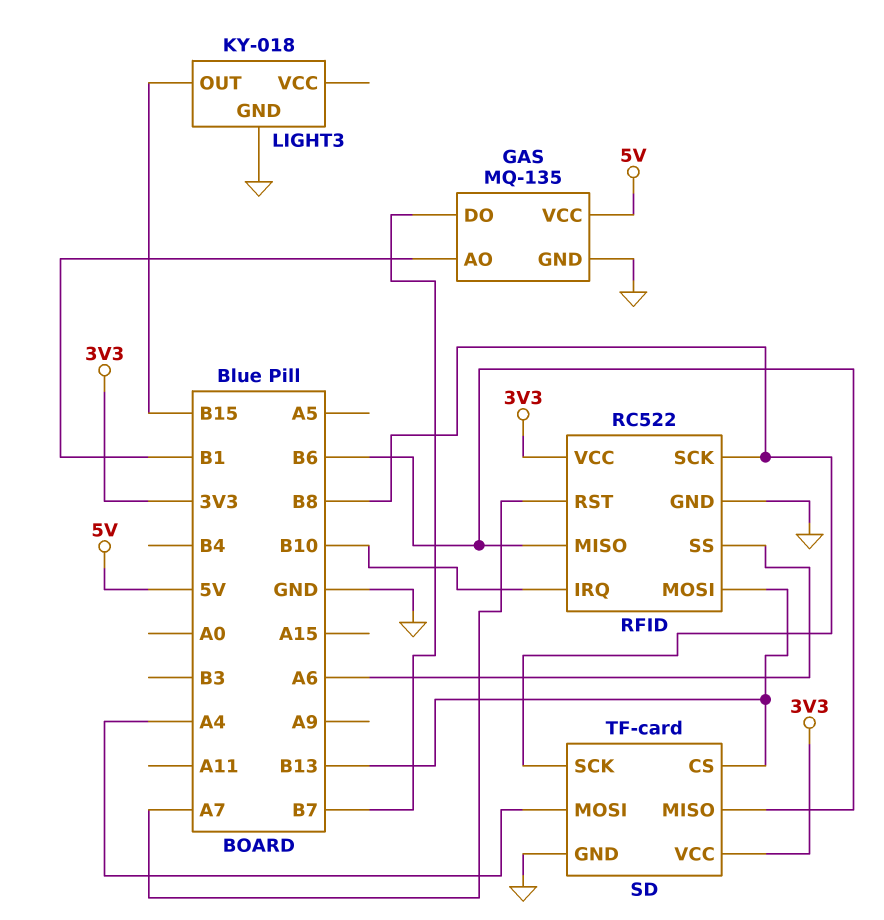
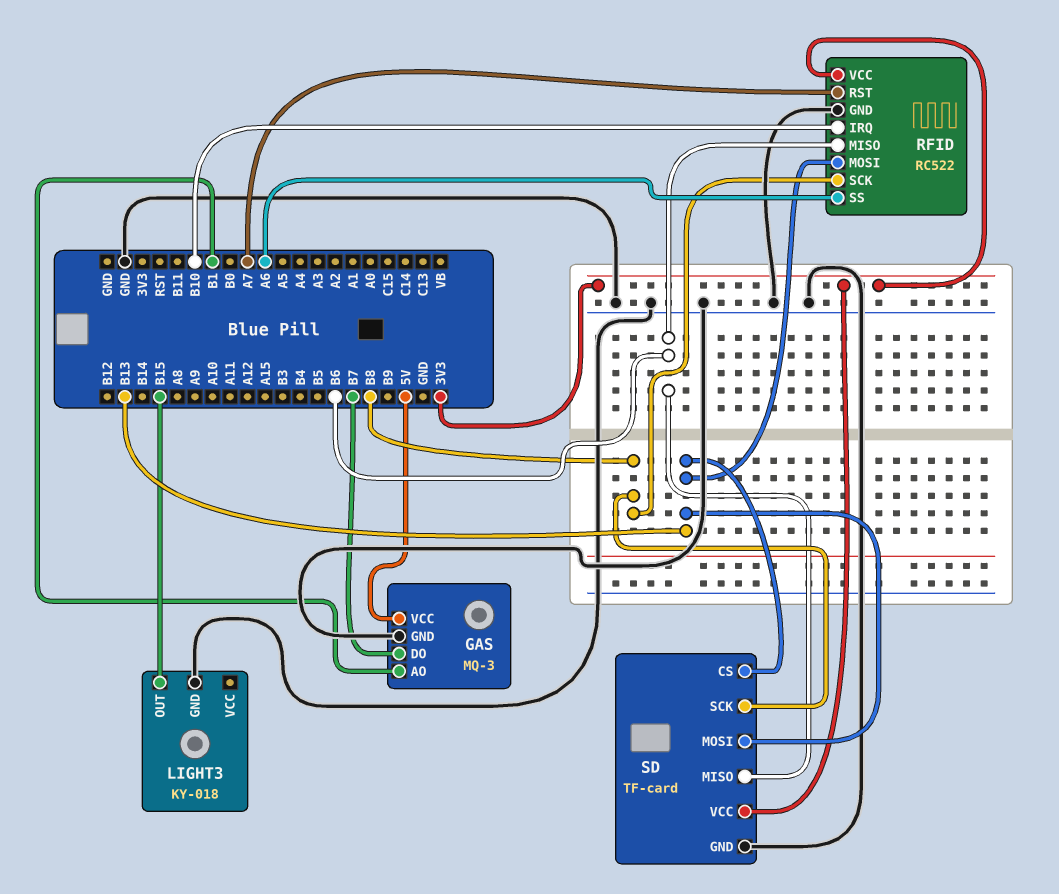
GAS: MQ-135 -> MQ-3
SD pin MOSI: A4 -> B13

